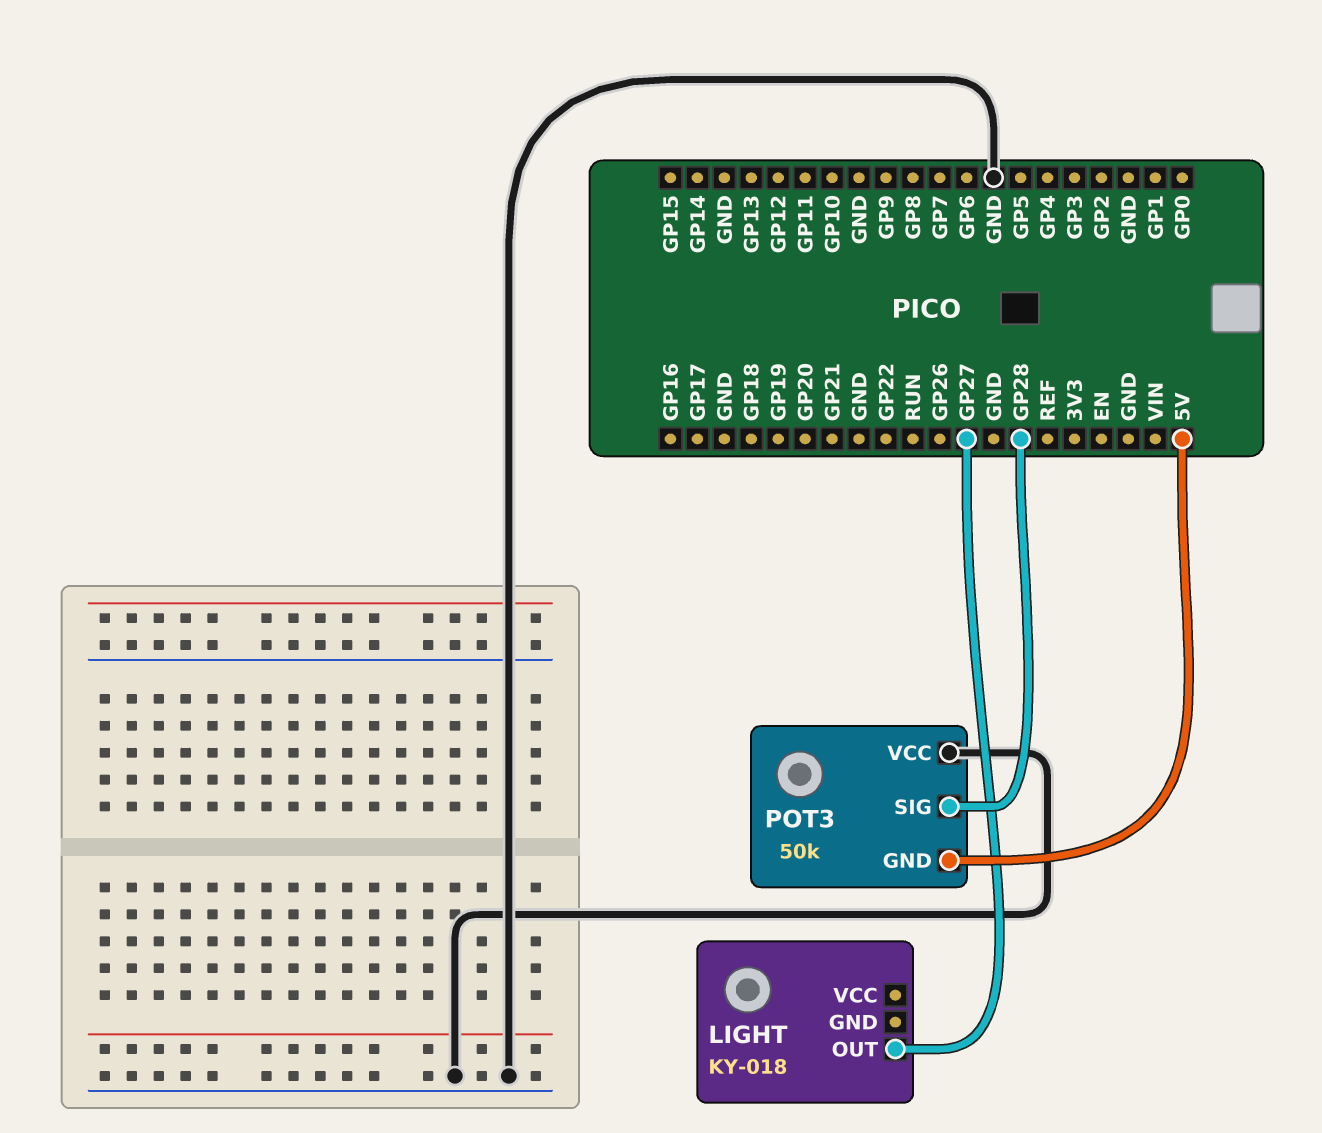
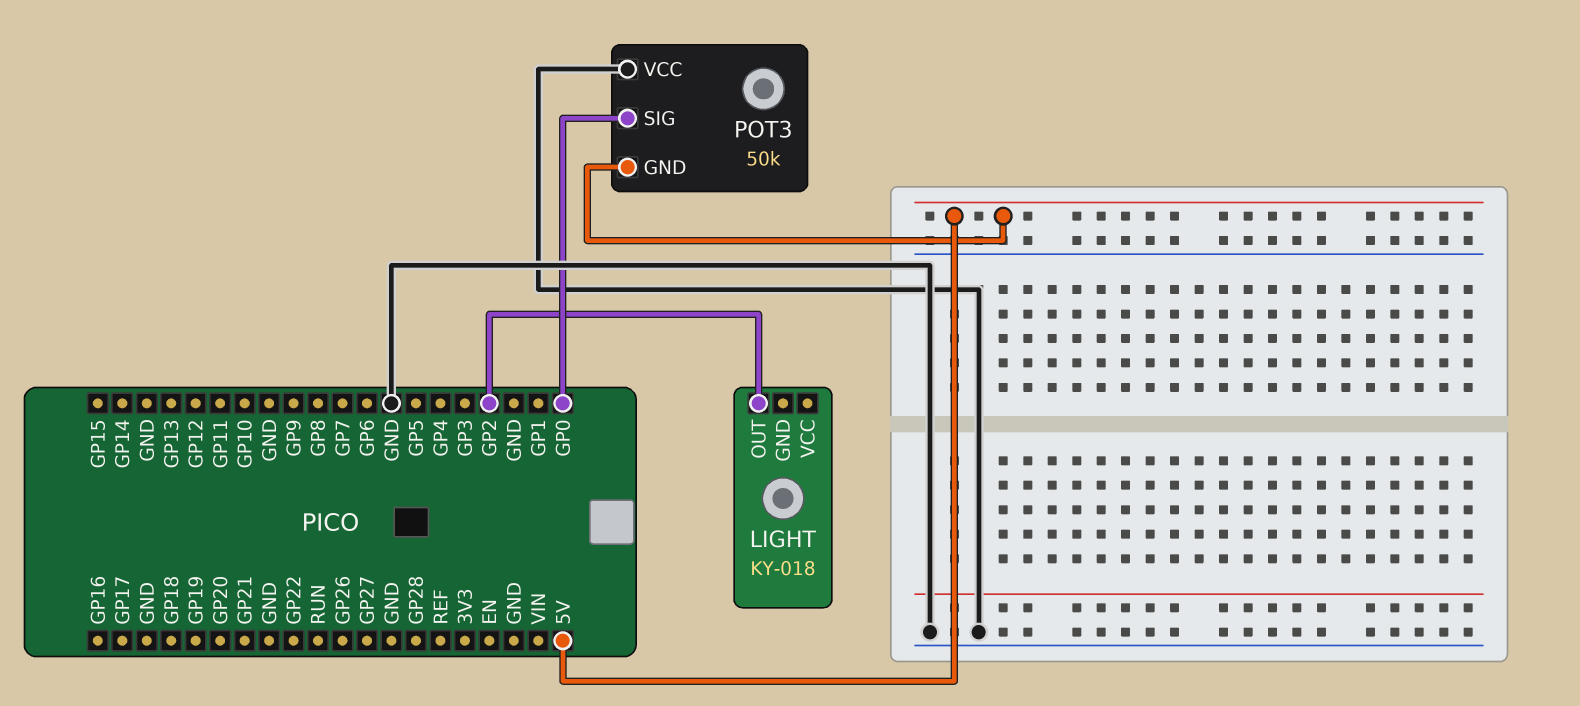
LIGHT pin OUT: GP27 -> GP2
POT3 pin SIG: GP28 -> GP0

